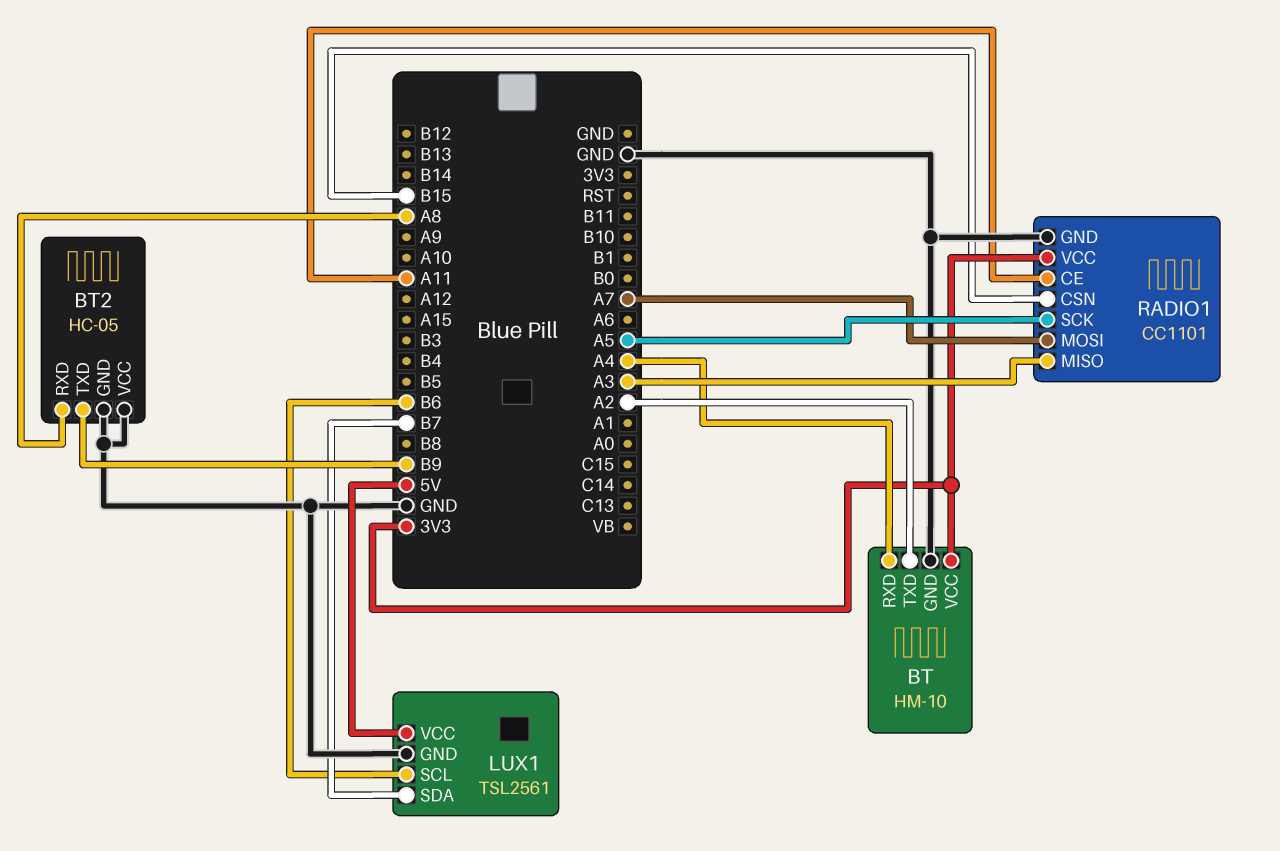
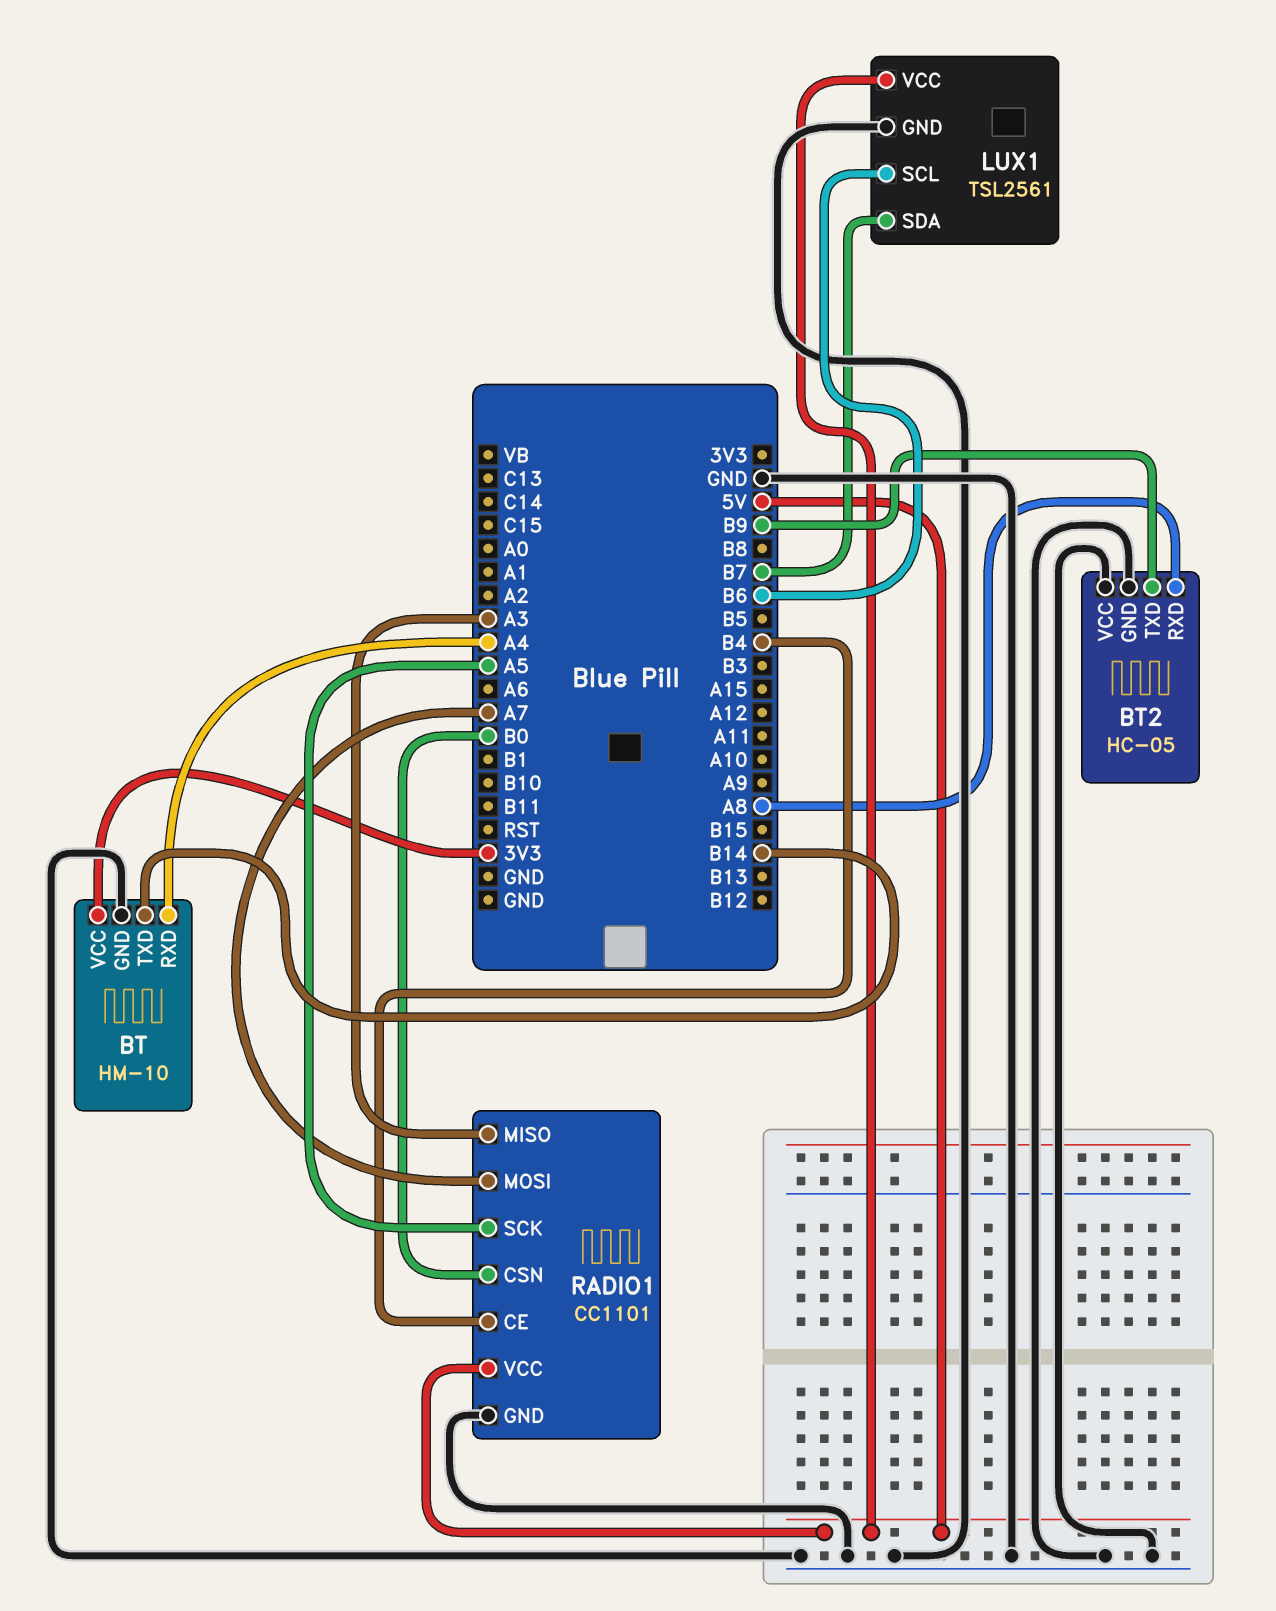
BT pin TXD: A2 -> B14
RADIO1 pin CE: A11 -> B4
RADIO1 pin CSN: B15 -> B0
RADIO1 pin VCC: 3V3 -> 5V

